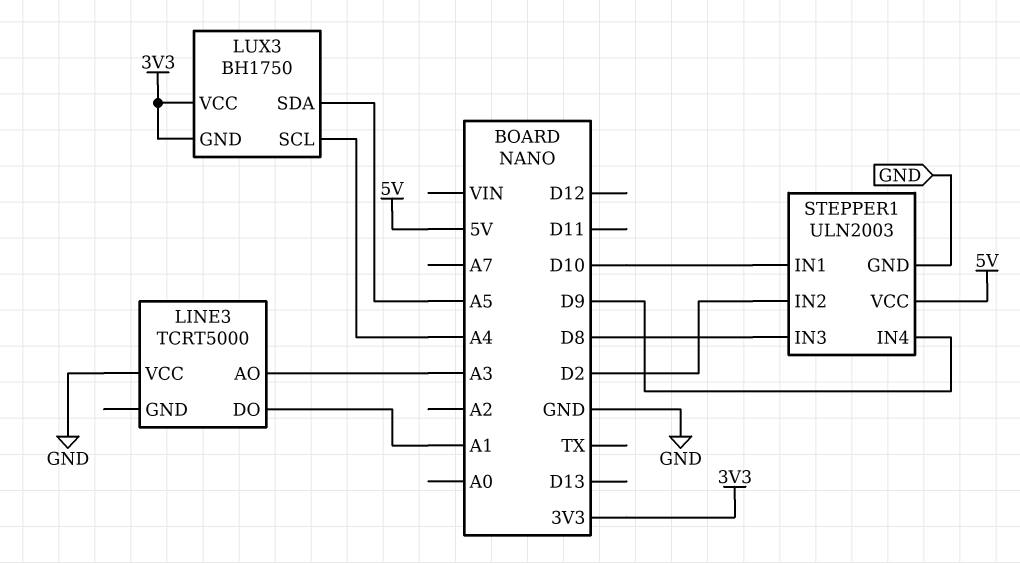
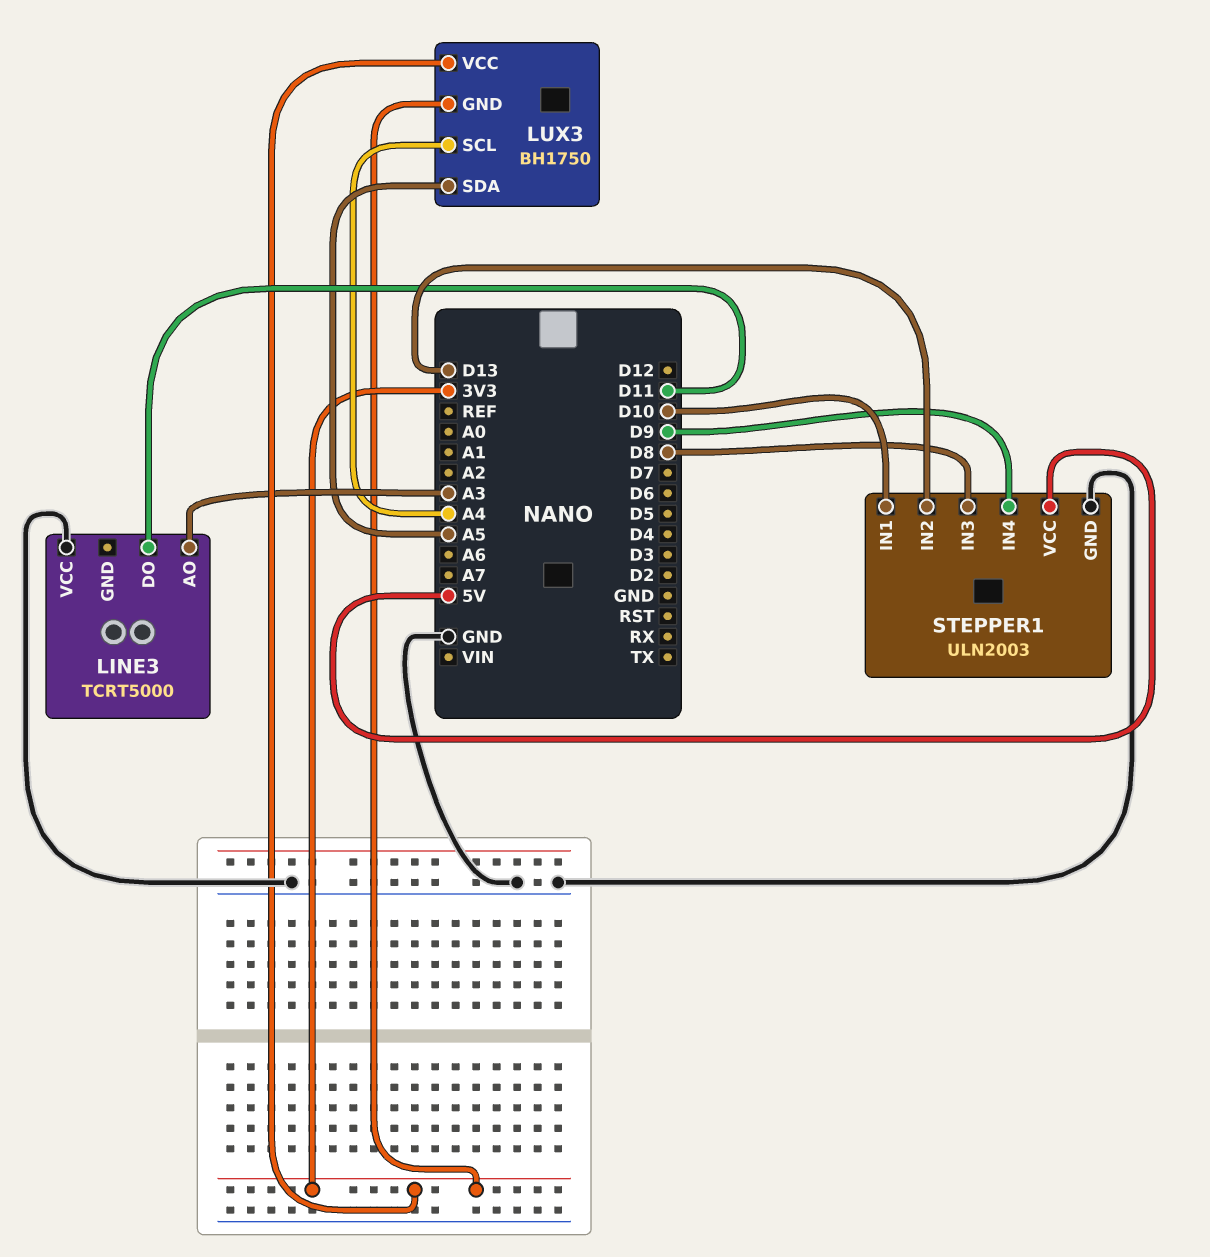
LINE3 pin DO: A1 -> D11
STEPPER1 pin IN2: D2 -> D13

